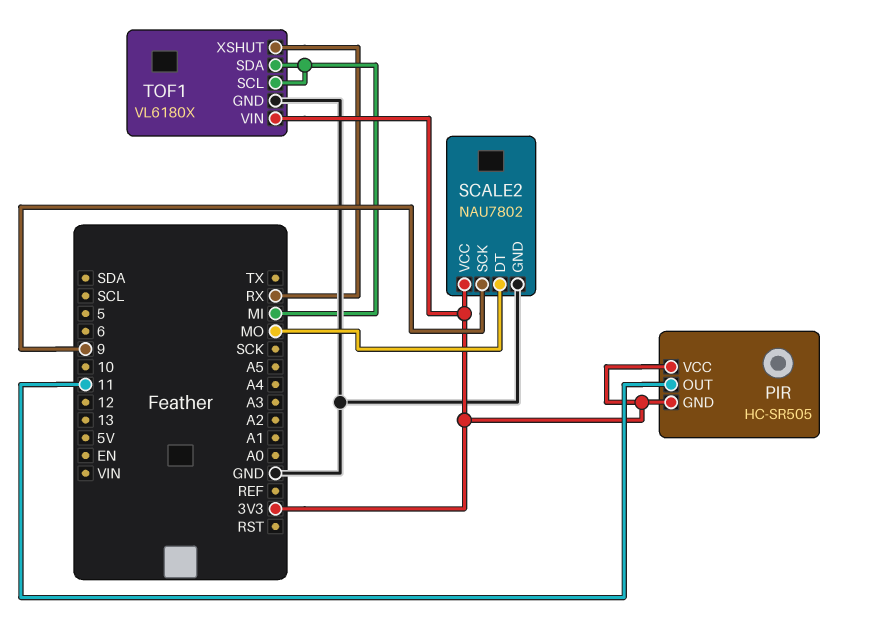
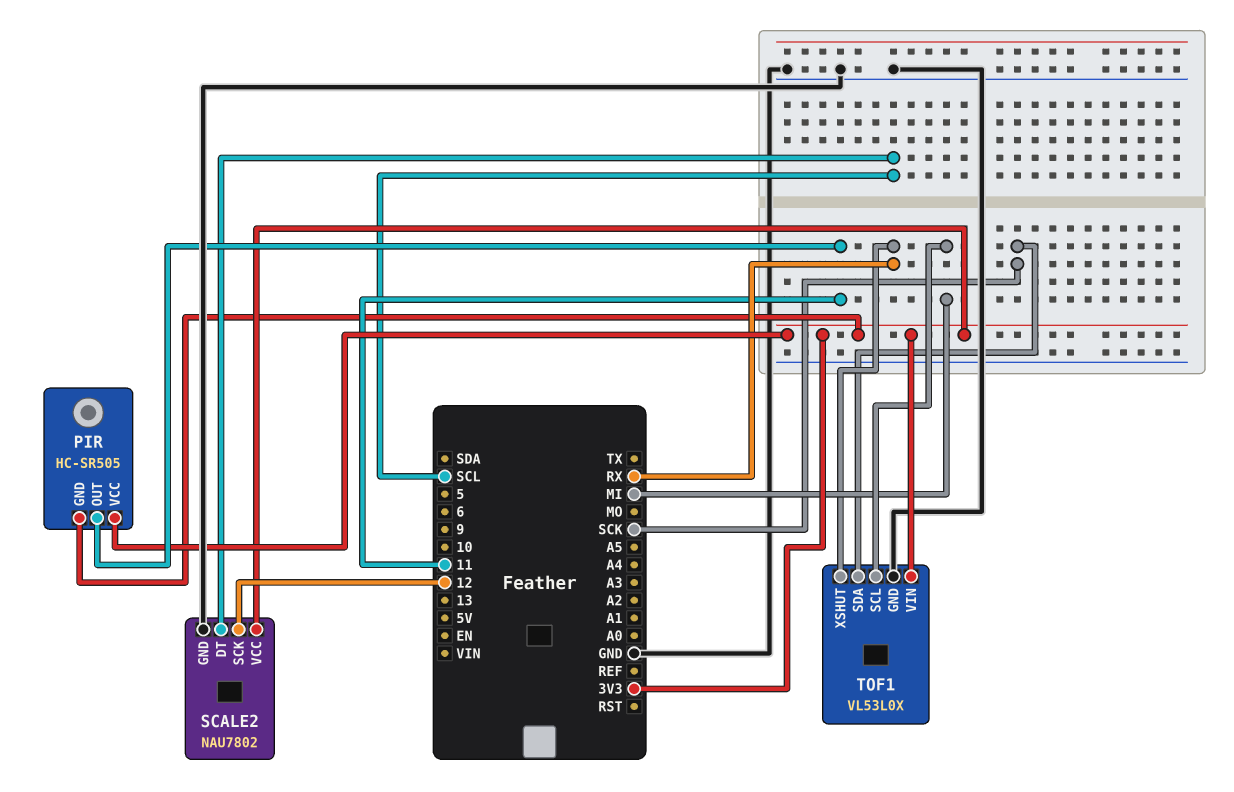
SCALE2 pin DT: MO -> SCL
SCALE2 pin SCK: 9 -> 12
TOF1: VL6180X -> VL53L0X
TOF1 pin SDA: MI -> SCK

